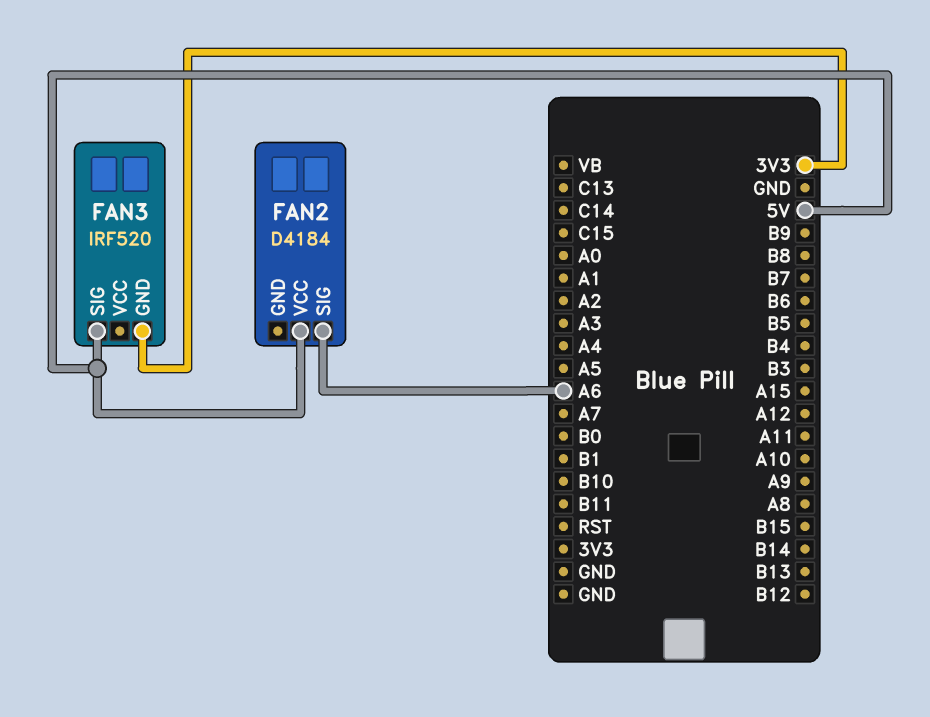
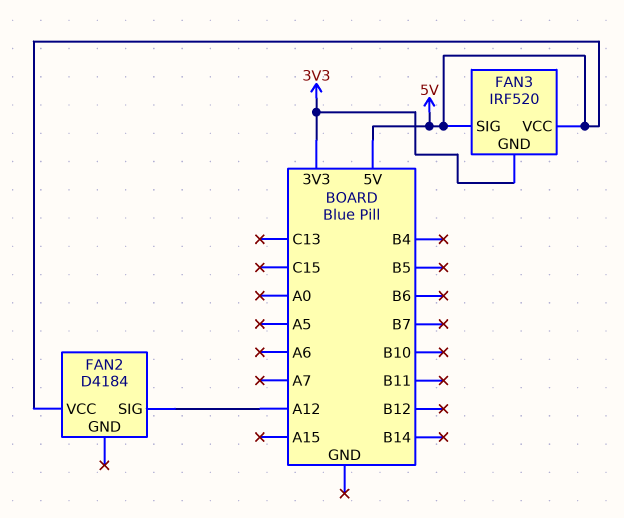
FAN2 pin SIG: A6 -> A12
FAN3 pin VCC: none -> 5V

